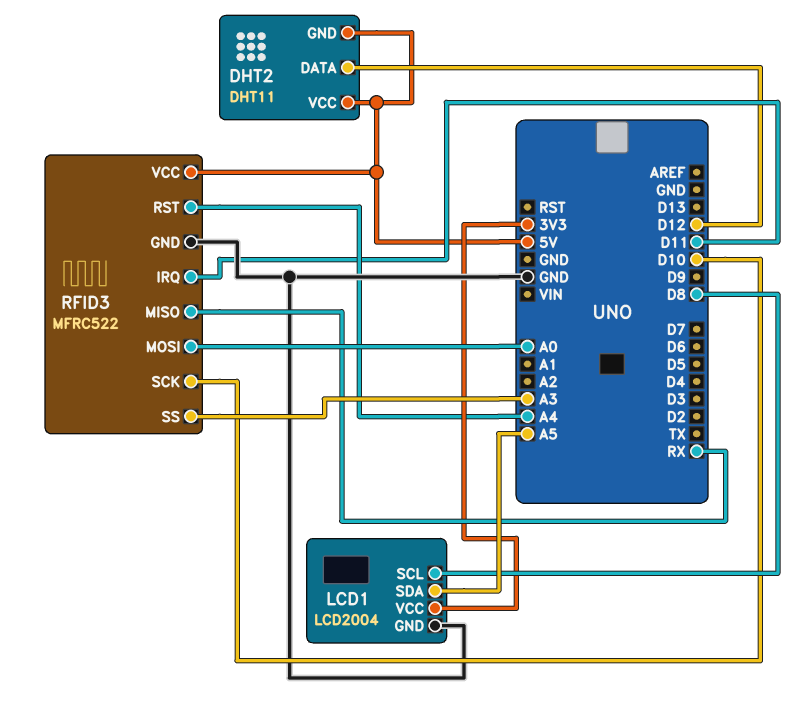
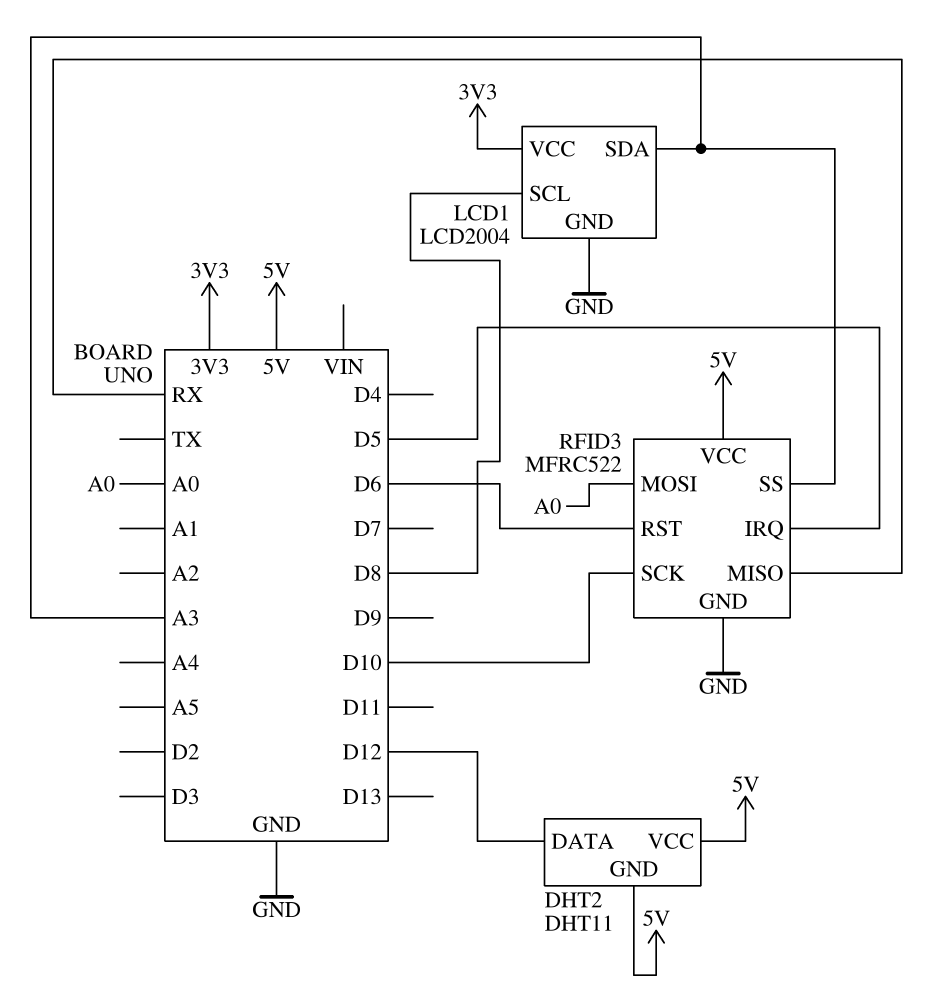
LCD1 pin SDA: A5 -> A3
RFID3 pin IRQ: D11 -> D5
RFID3 pin RST: A4 -> D6

